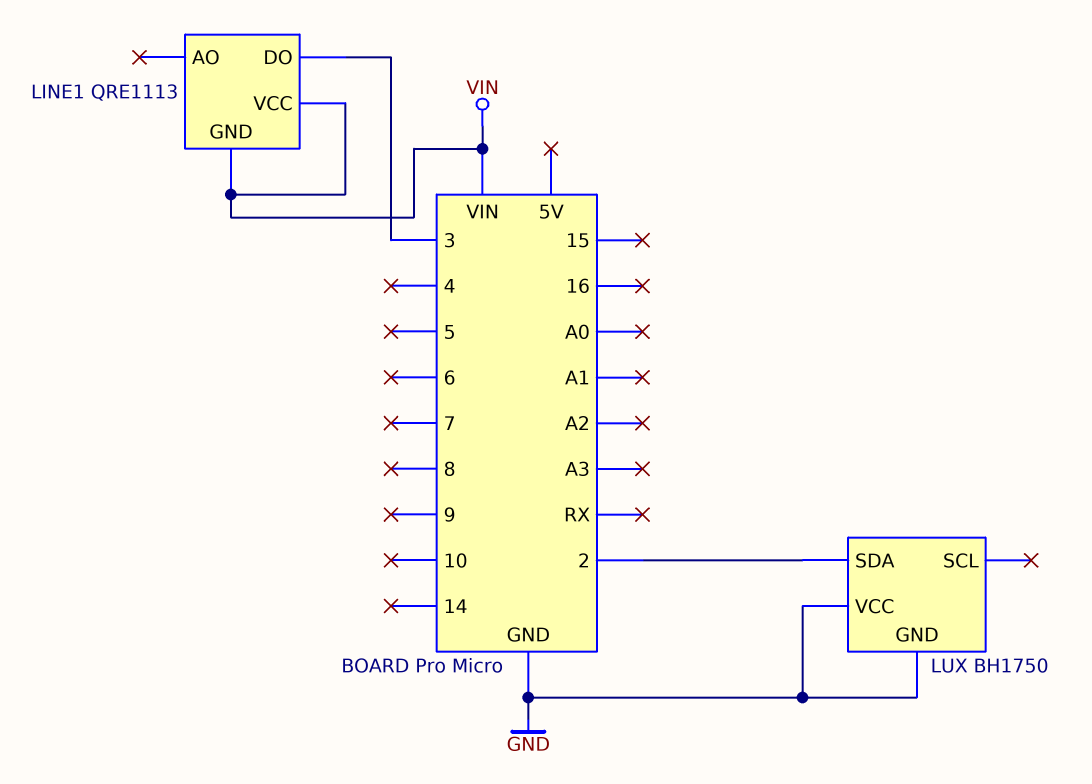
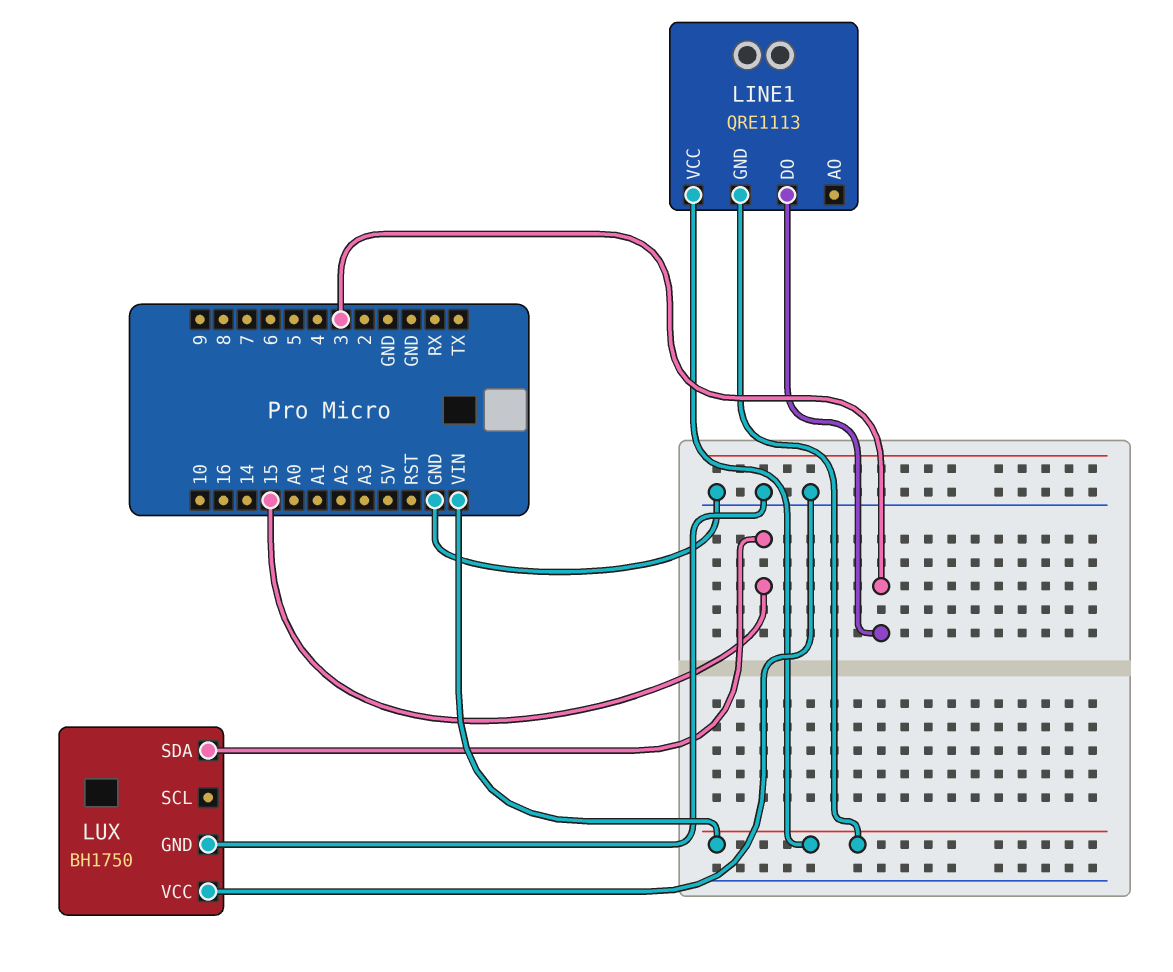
LUX pin SDA: 2 -> 15

